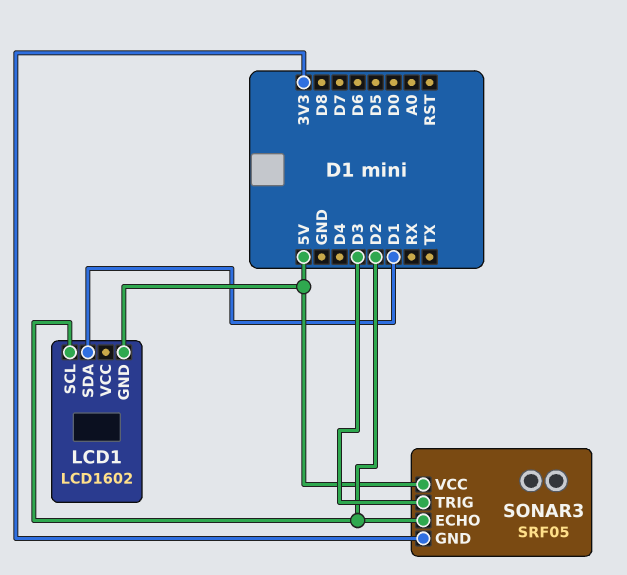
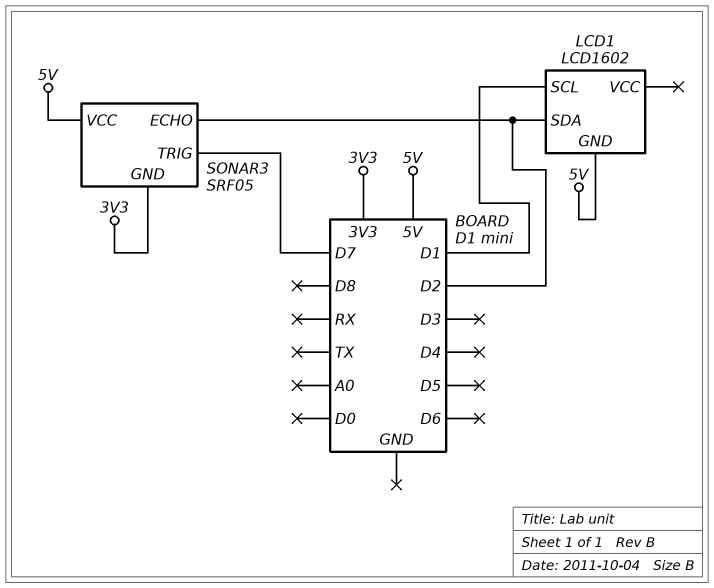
LCD1 pin SCL: D2 -> D1
LCD1 pin SDA: D1 -> D2
SONAR3 pin TRIG: D3 -> D7

